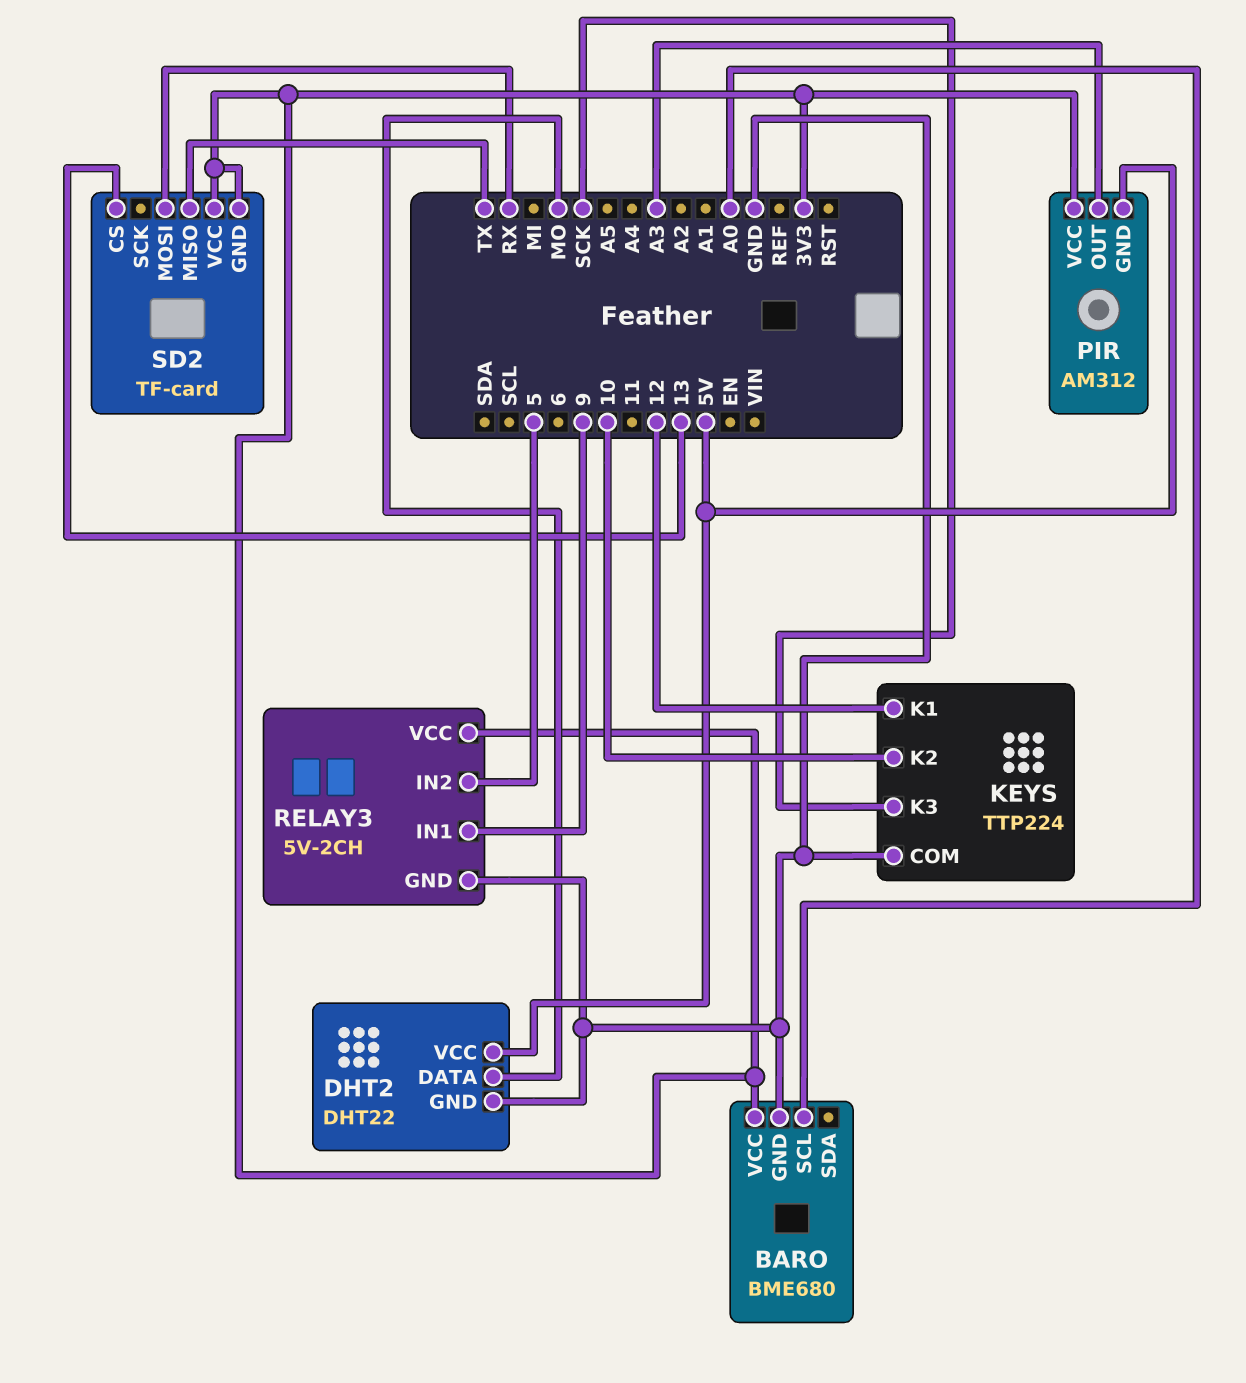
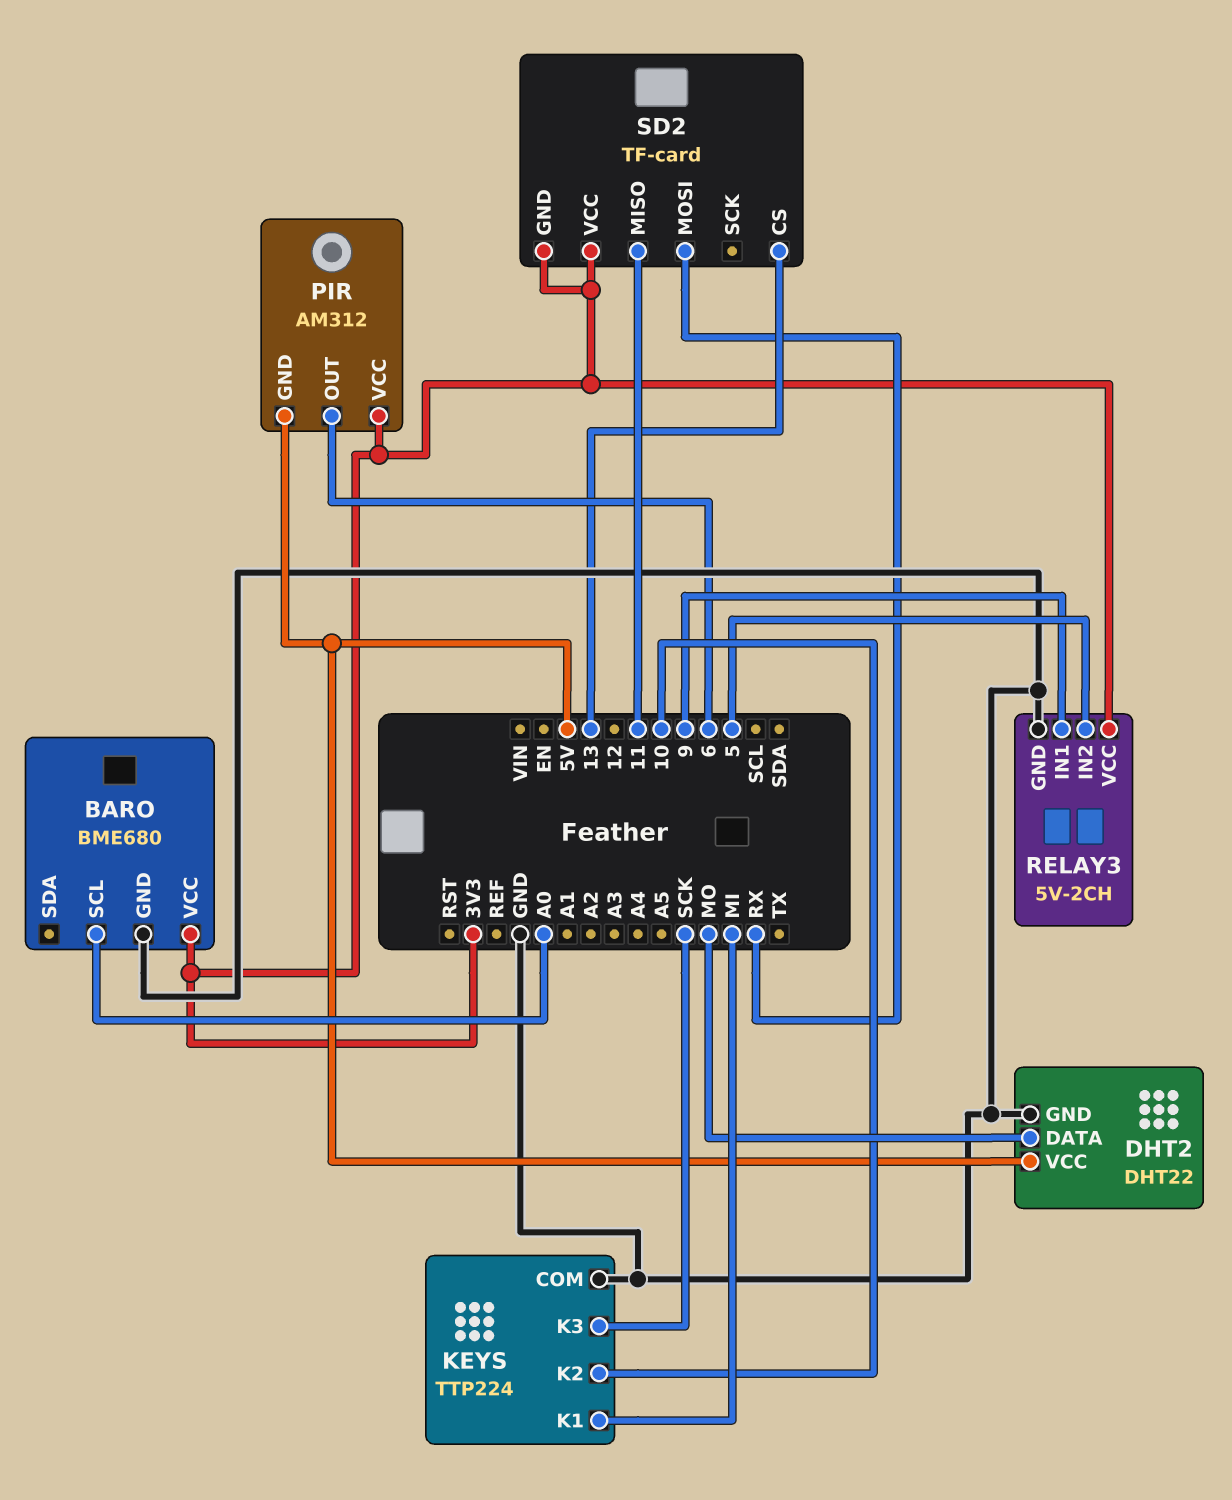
KEYS pin K1: 12 -> MI
PIR pin OUT: A3 -> 6
SD2 pin MISO: TX -> 11

